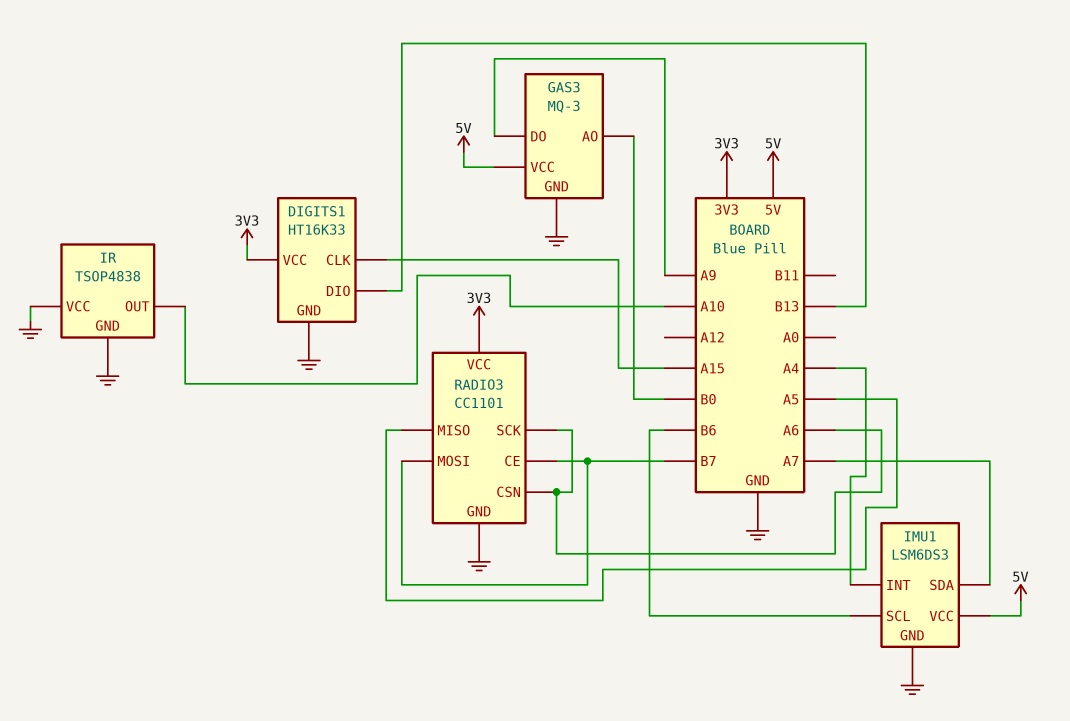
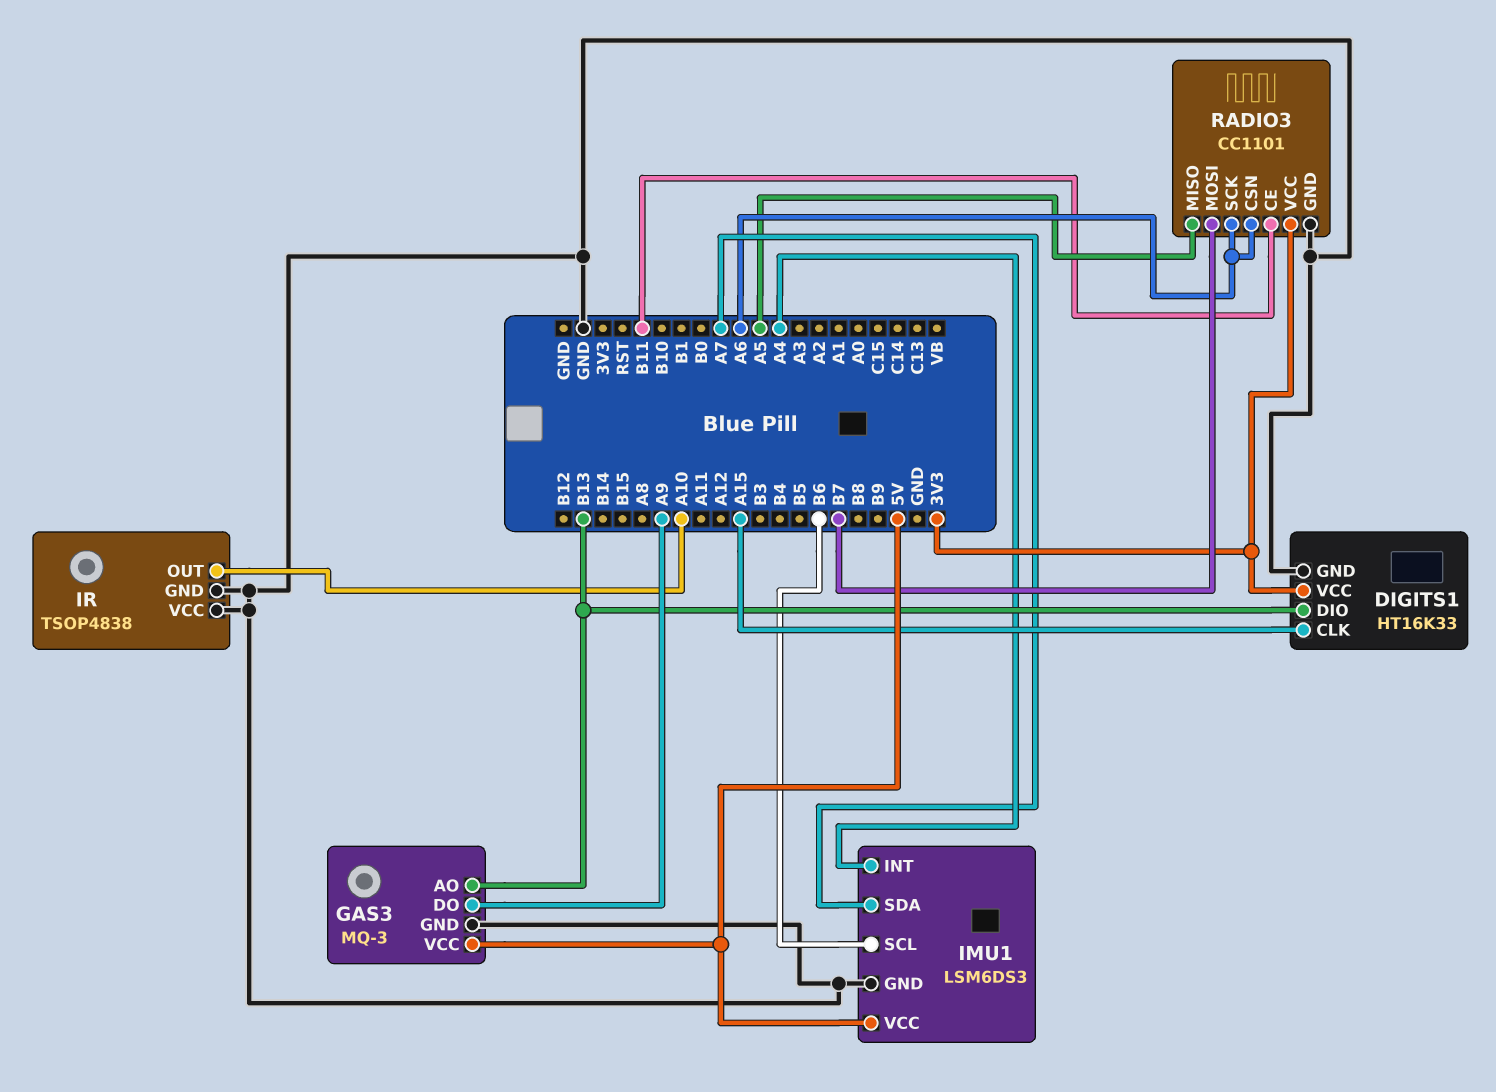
GAS3 pin AO: B0 -> B13
RADIO3 pin CE: B7 -> B11

